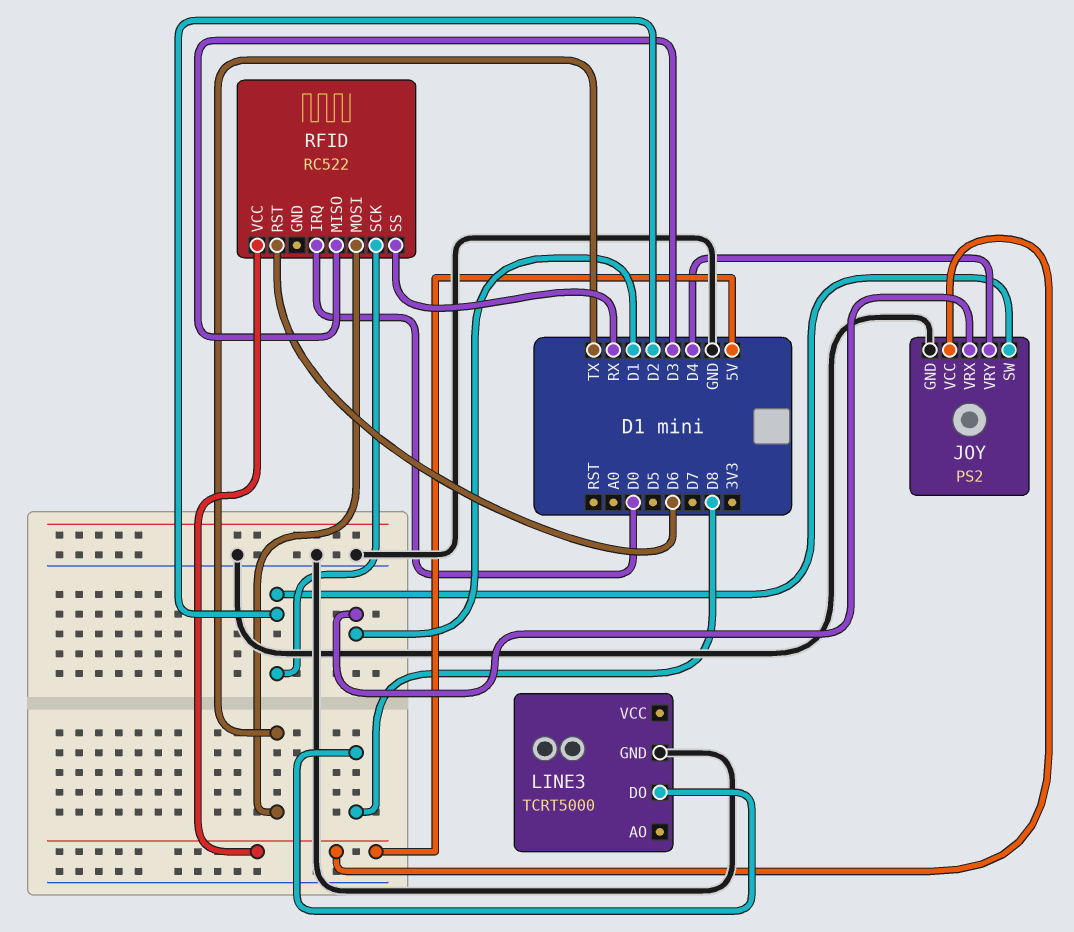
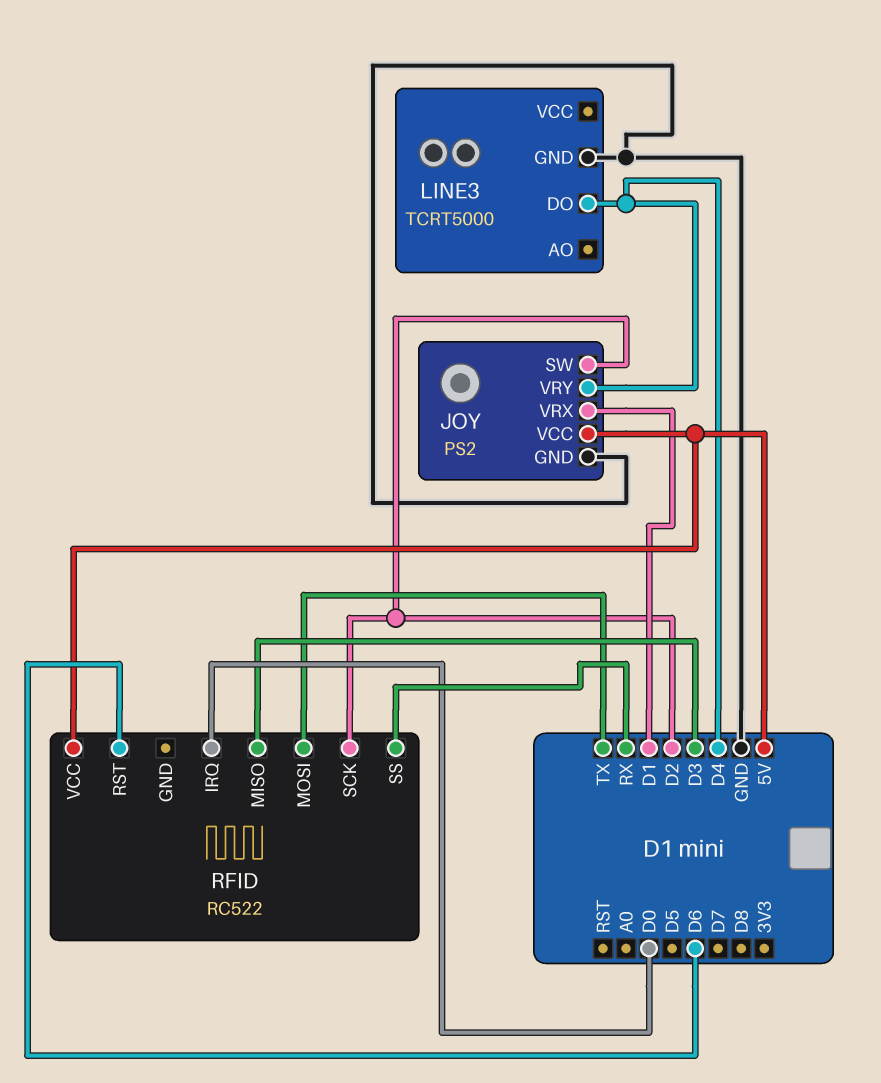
LINE3 pin DO: D8 -> D4

